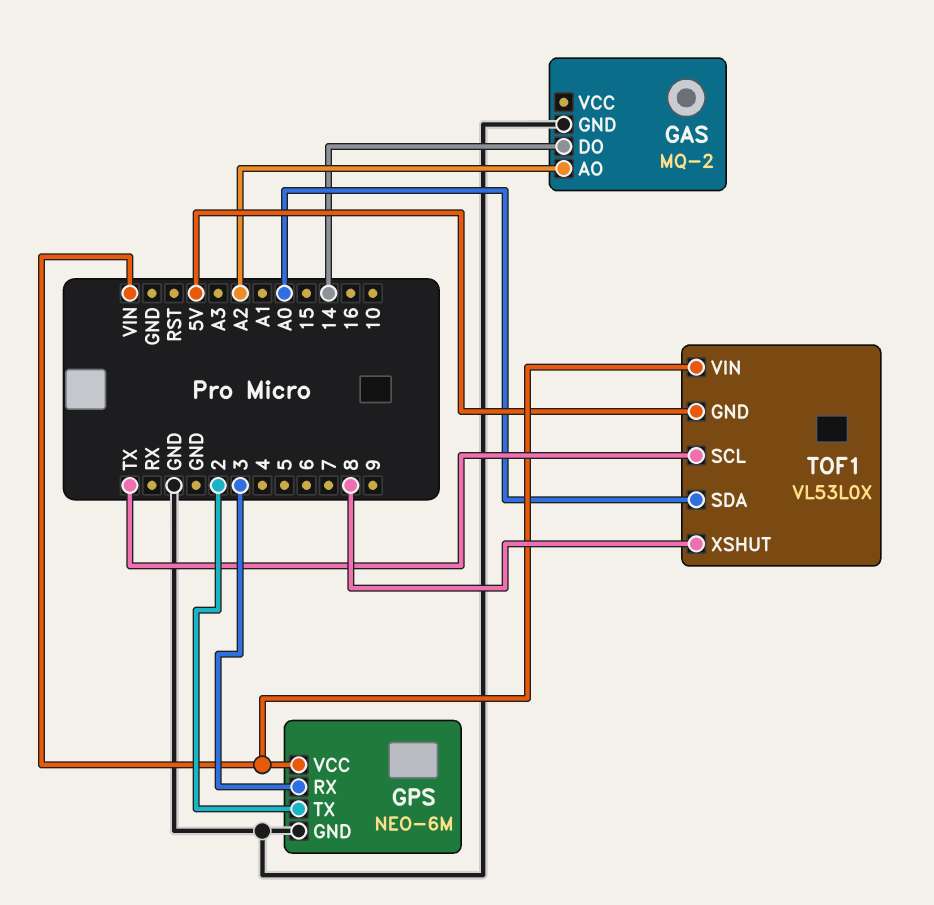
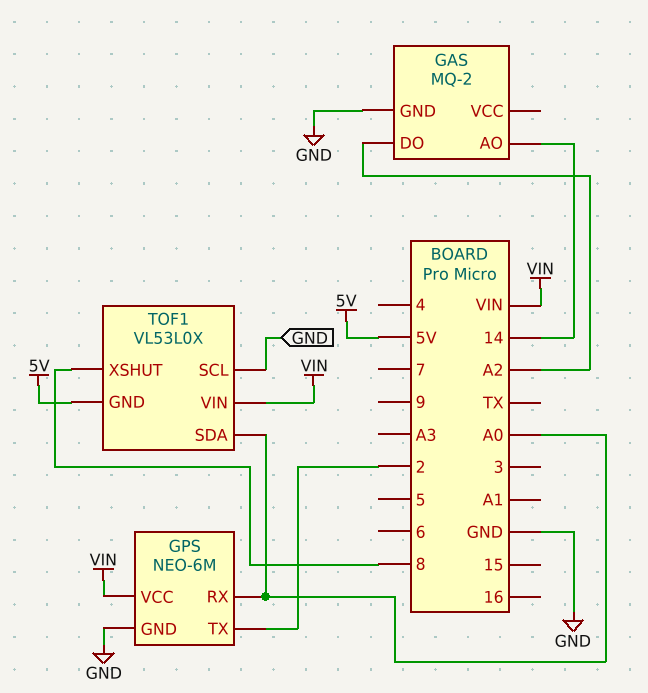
GAS pin AO: A2 -> 14
GAS pin DO: 14 -> A2
GPS pin RX: 3 -> A0
TOF1 pin SCL: TX -> GND

